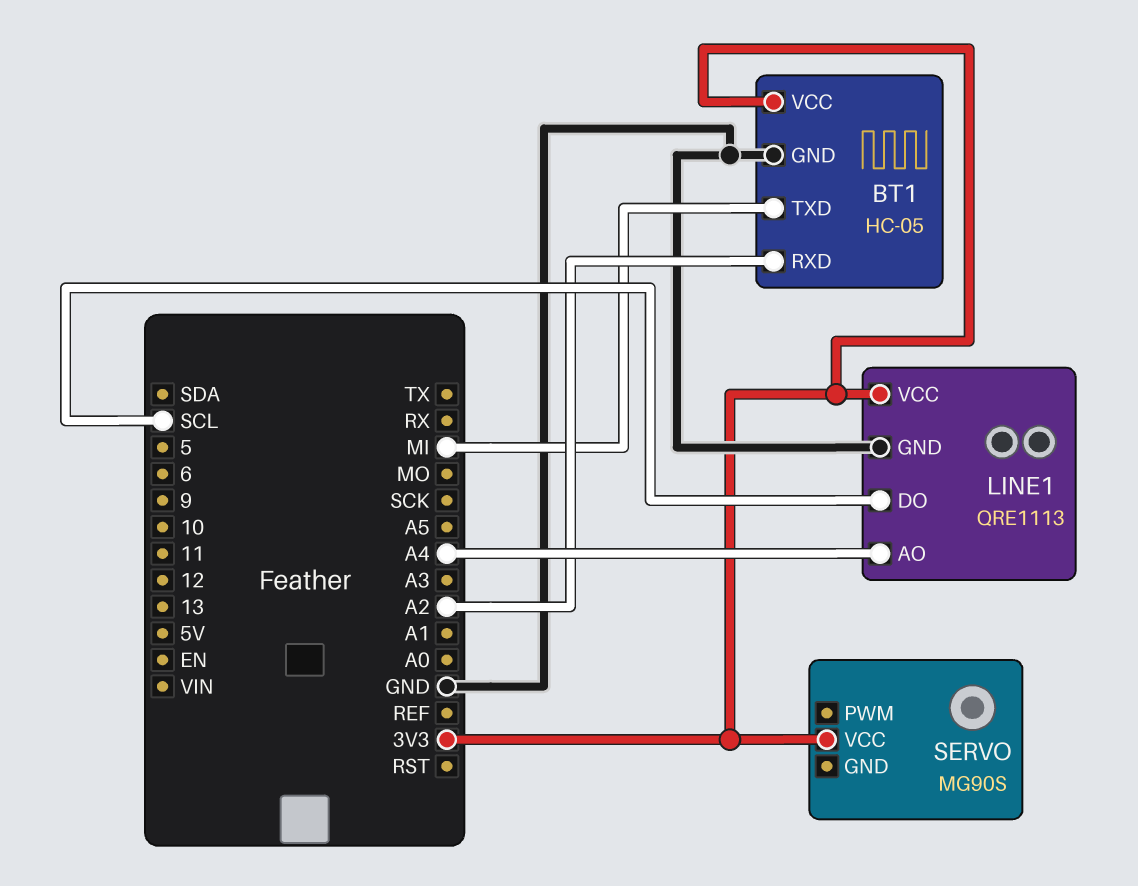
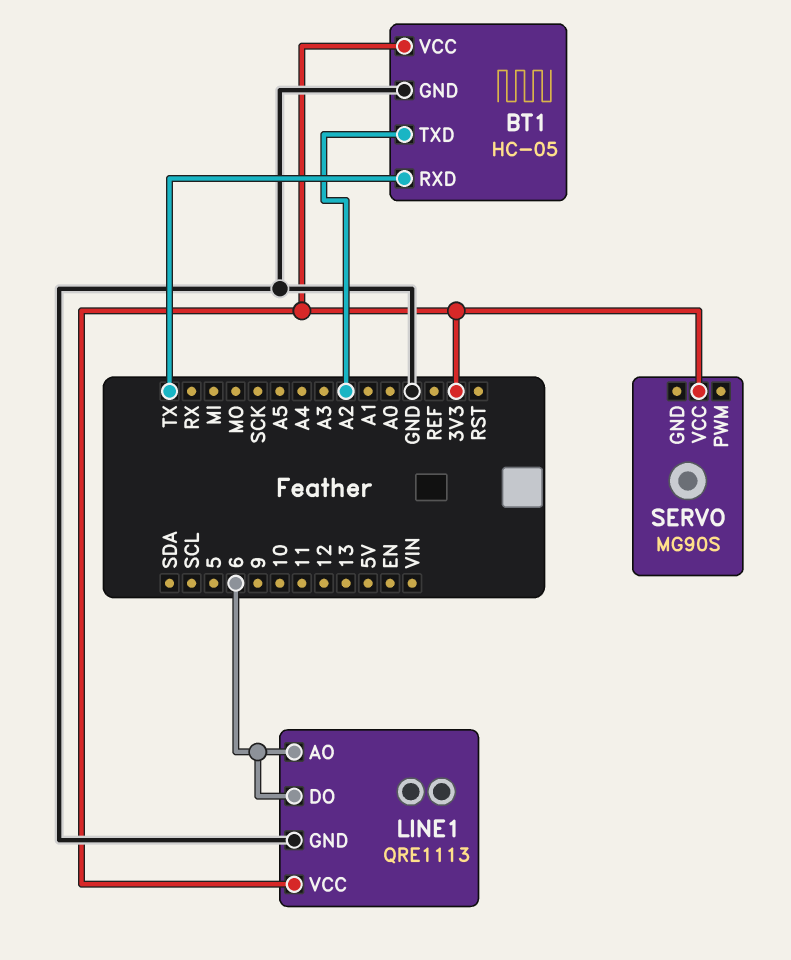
BT1 pin RXD: A2 -> TX
BT1 pin TXD: MI -> A2
LINE1 pin AO: A4 -> 6
LINE1 pin DO: SCL -> 6

